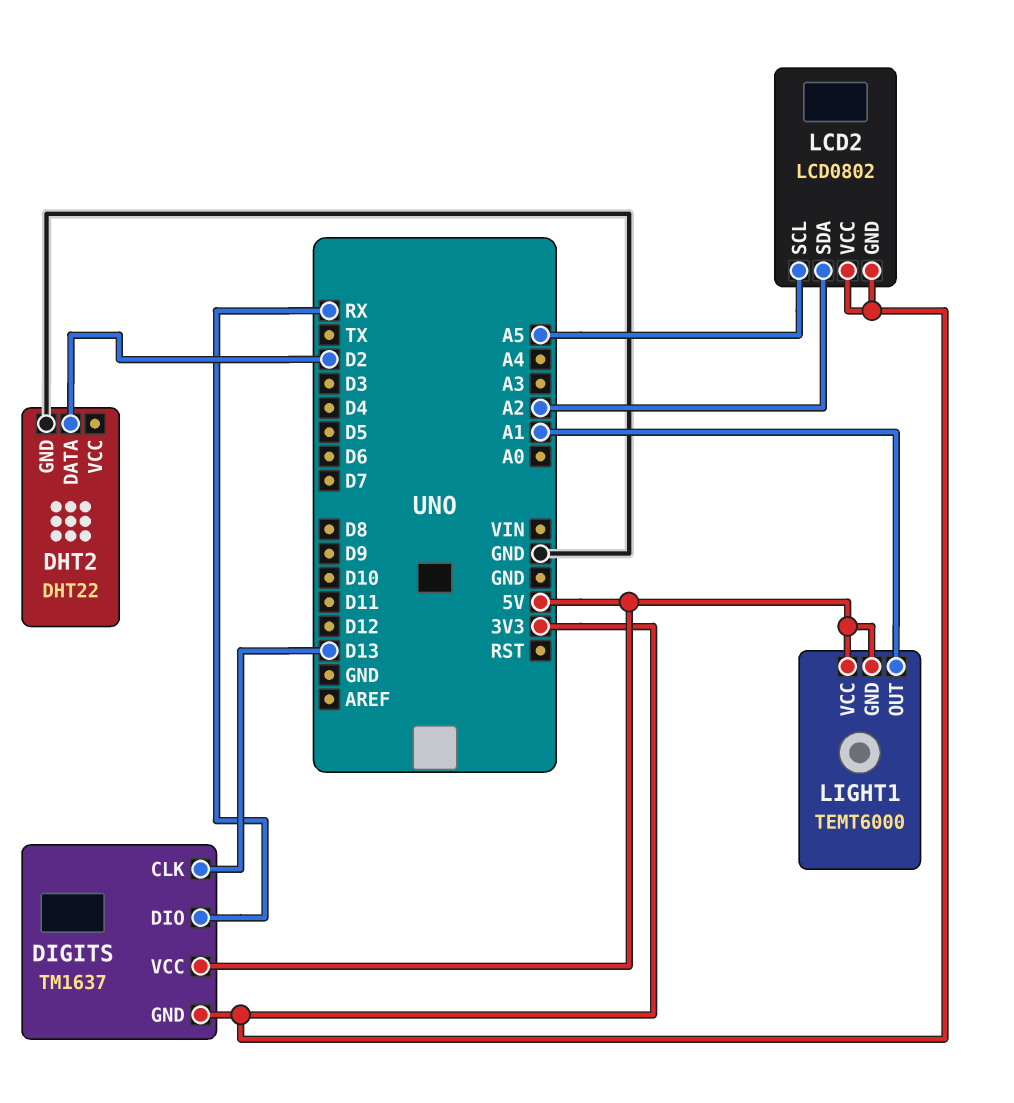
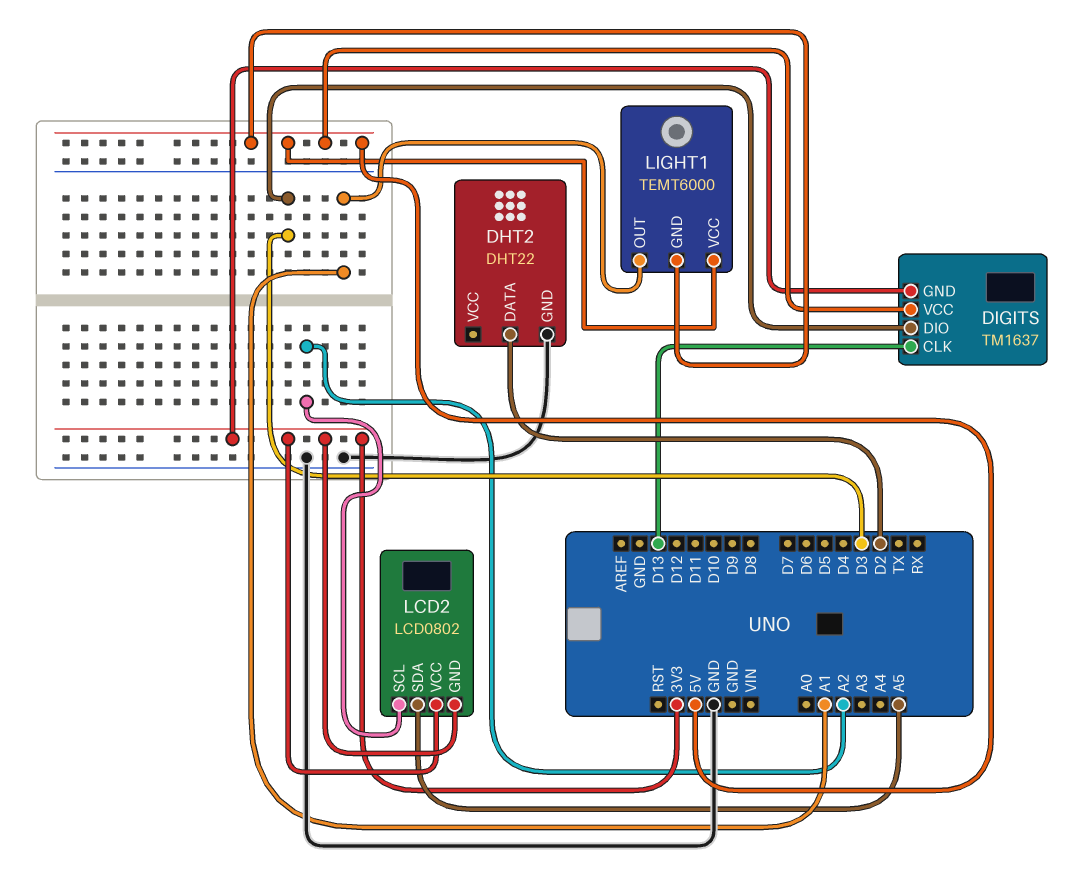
DIGITS pin DIO: RX -> D3
LCD2 pin SCL: A5 -> A2
LCD2 pin SDA: A2 -> A5

